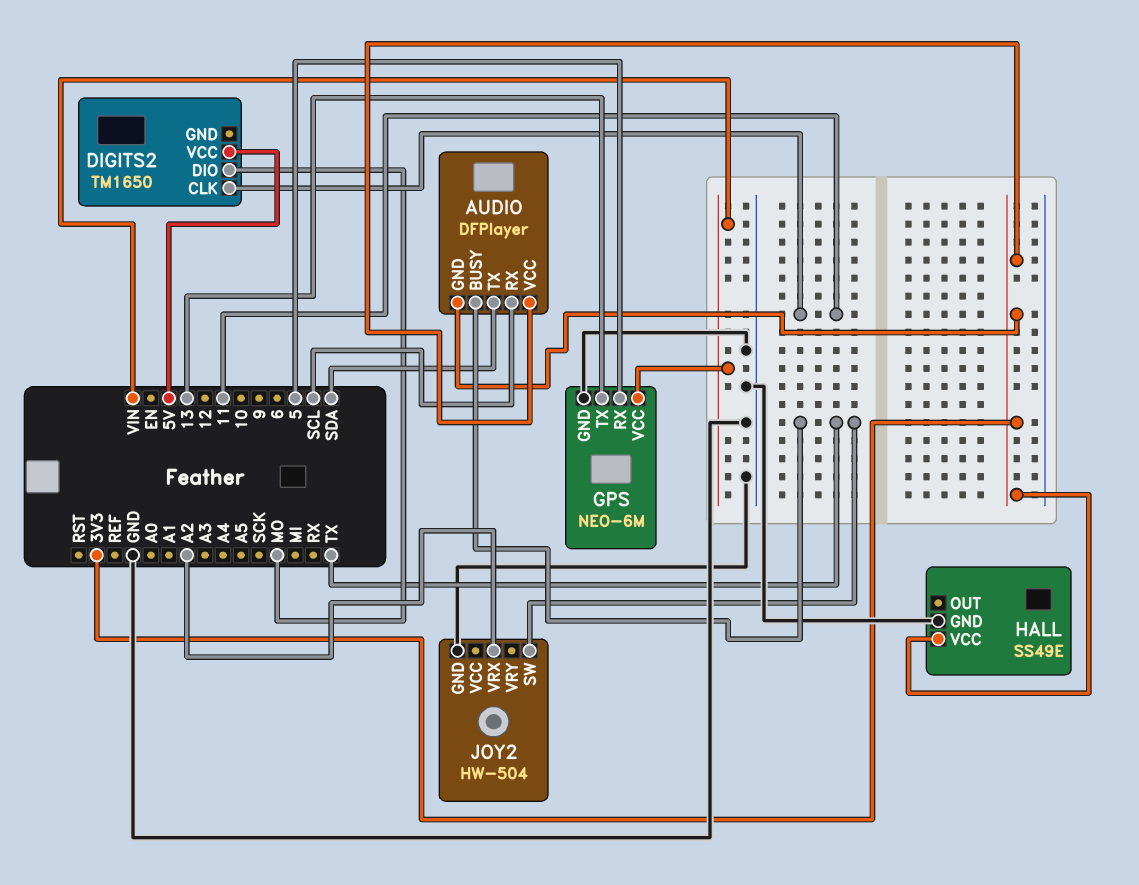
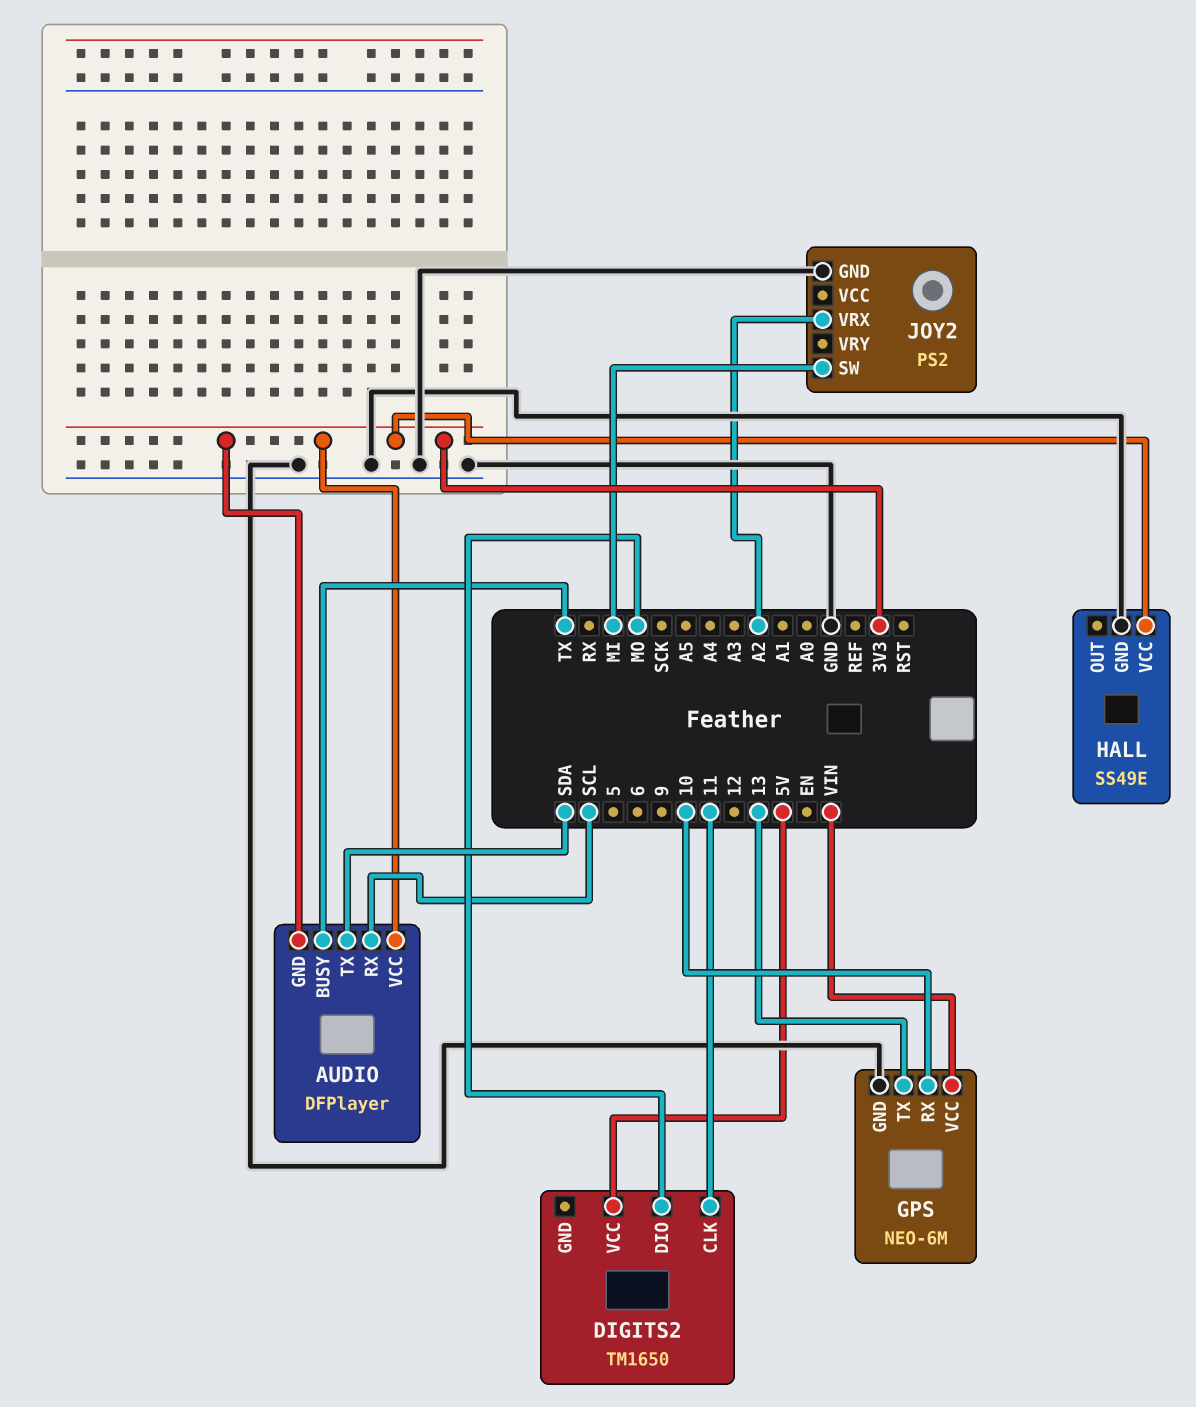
GPS pin RX: 5 -> 10
JOY2: HW-504 -> PS2
JOY2 pin SW: TX -> MI

